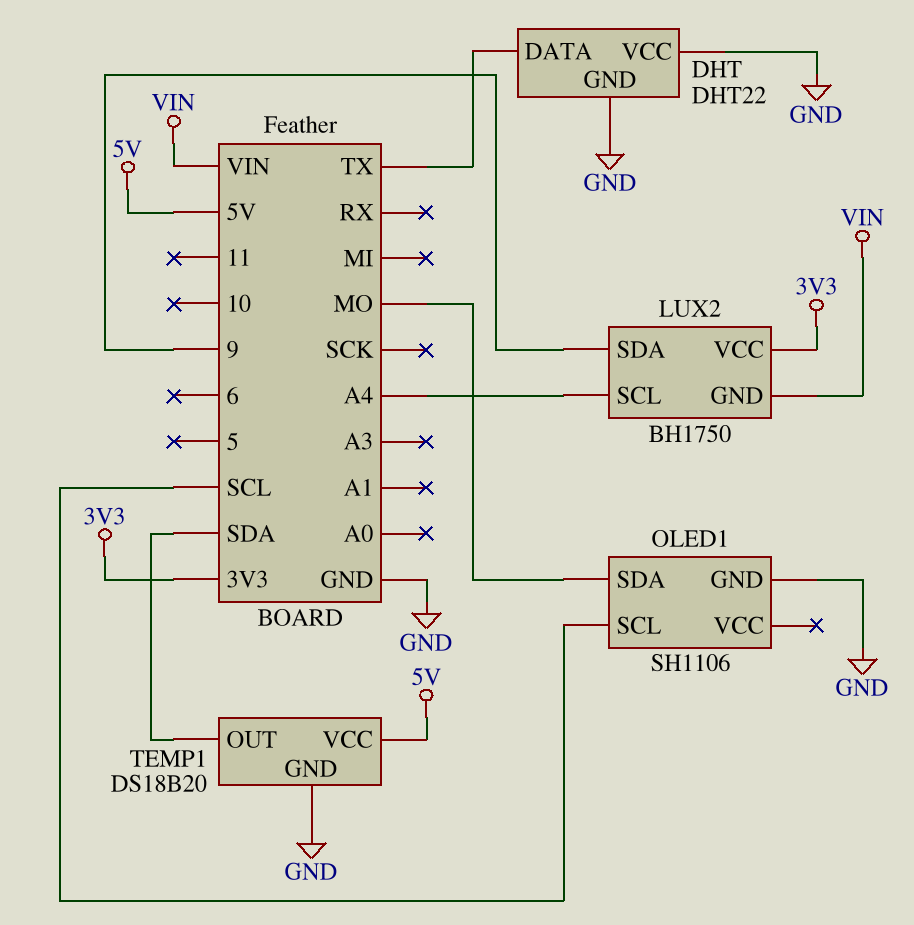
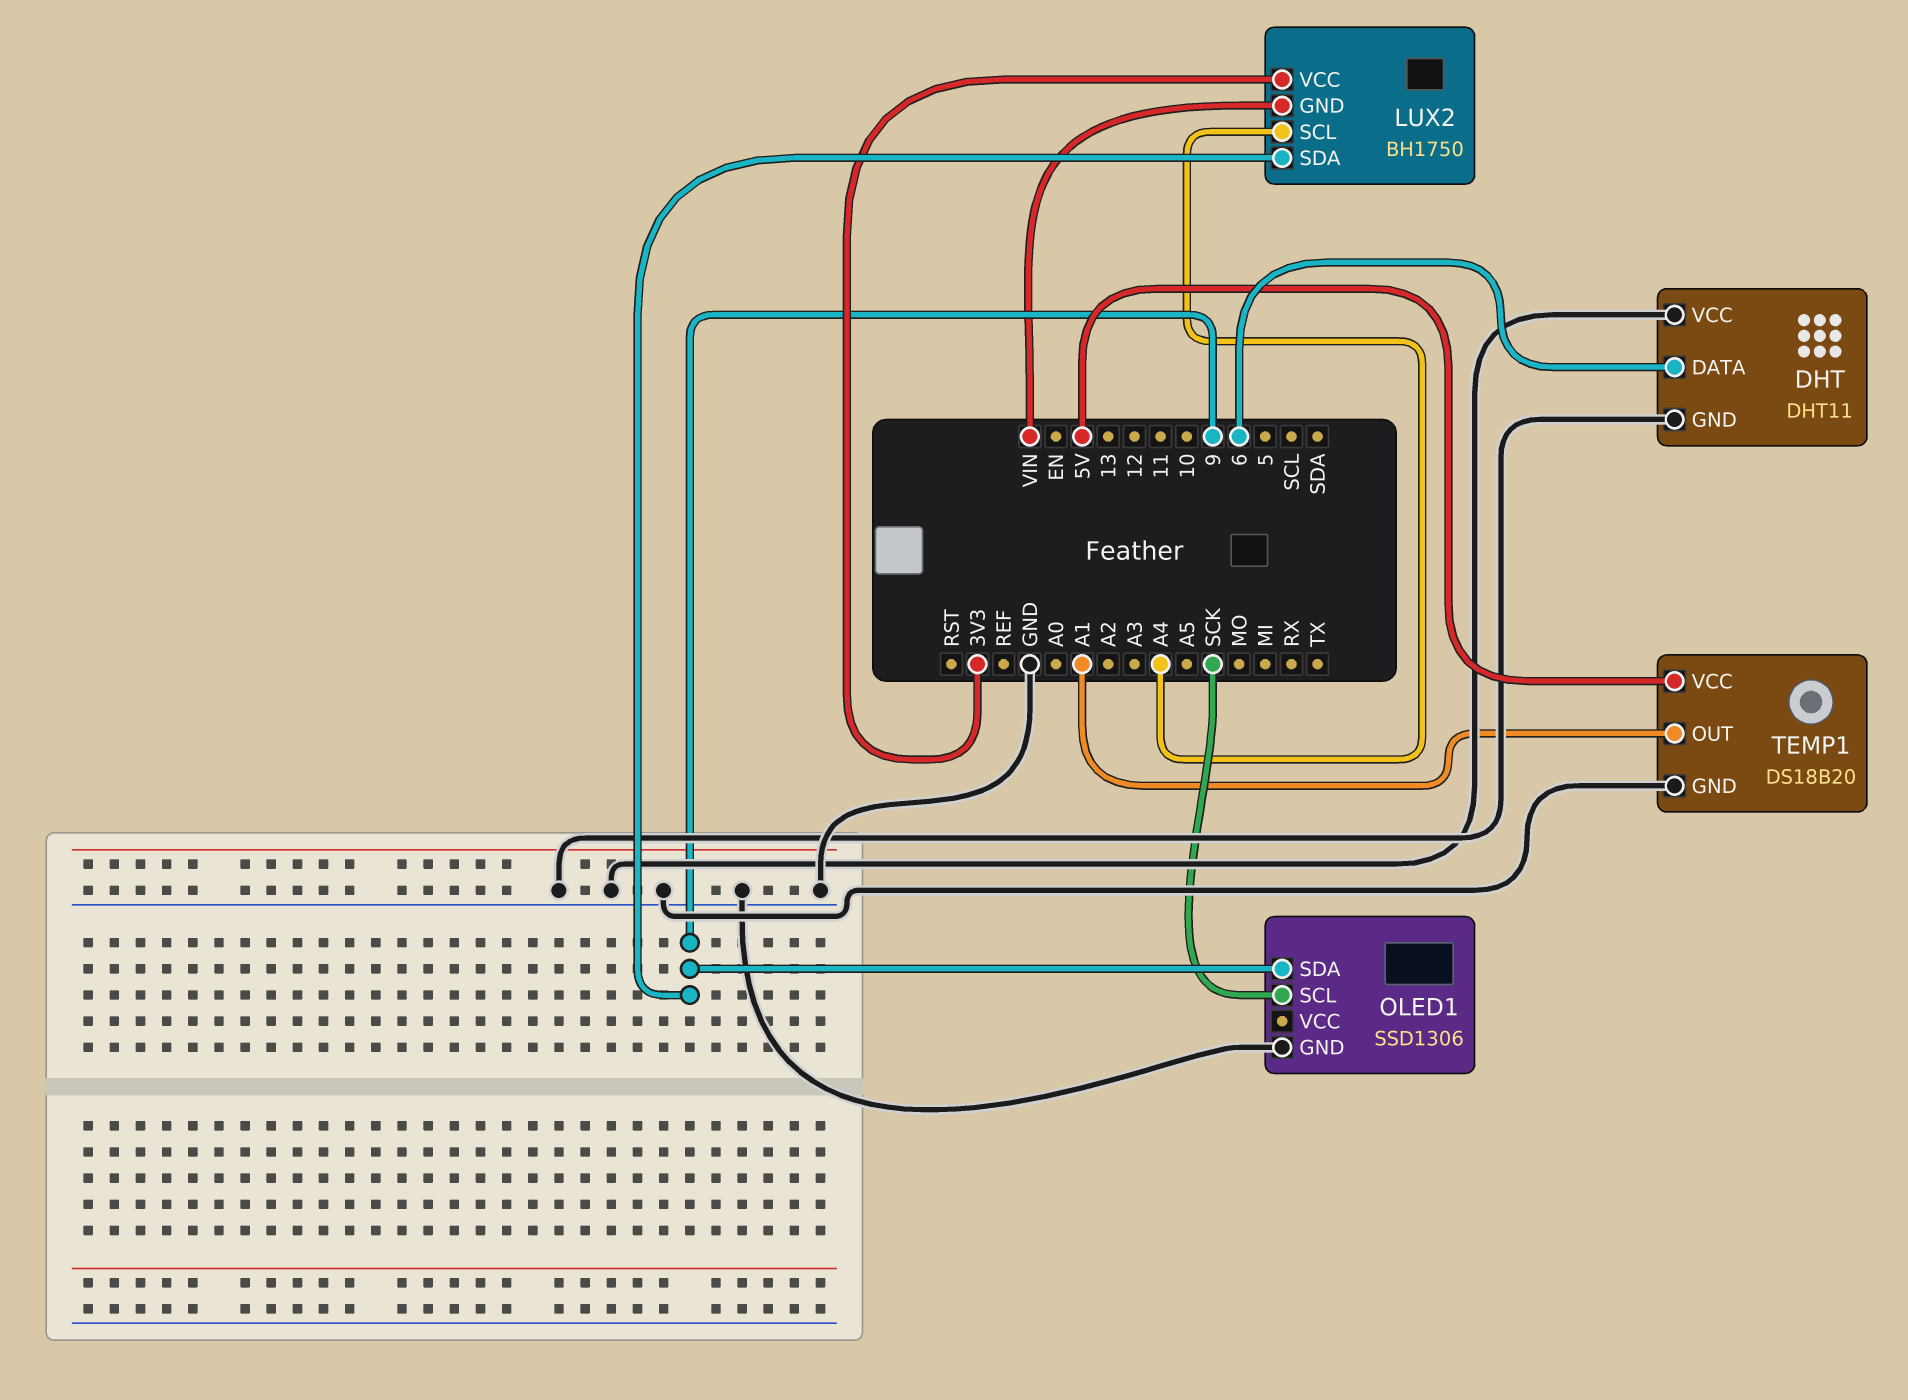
DHT: DHT22 -> DHT11
DHT pin DATA: TX -> 6
OLED1: SH1106 -> SSD1306
OLED1 pin SCL: SCL -> SCK
OLED1 pin SDA: MO -> 9
TEMP1 pin OUT: SDA -> A1

